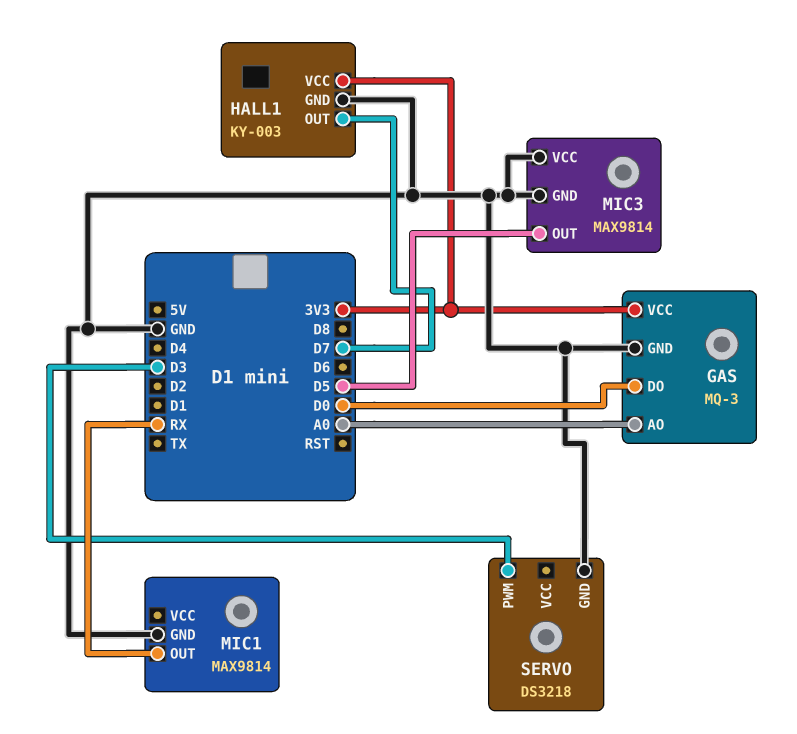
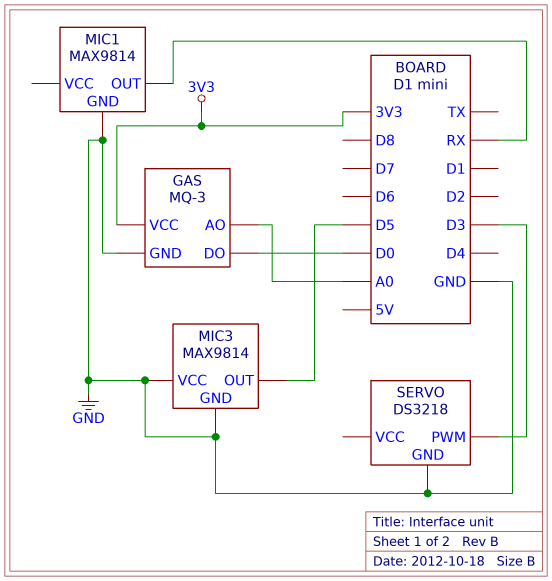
HALL1: KY-003 -> none
HALL1 pin GND: GND -> none
HALL1 pin OUT: D7 -> none
HALL1 pin VCC: 3V3 -> none

